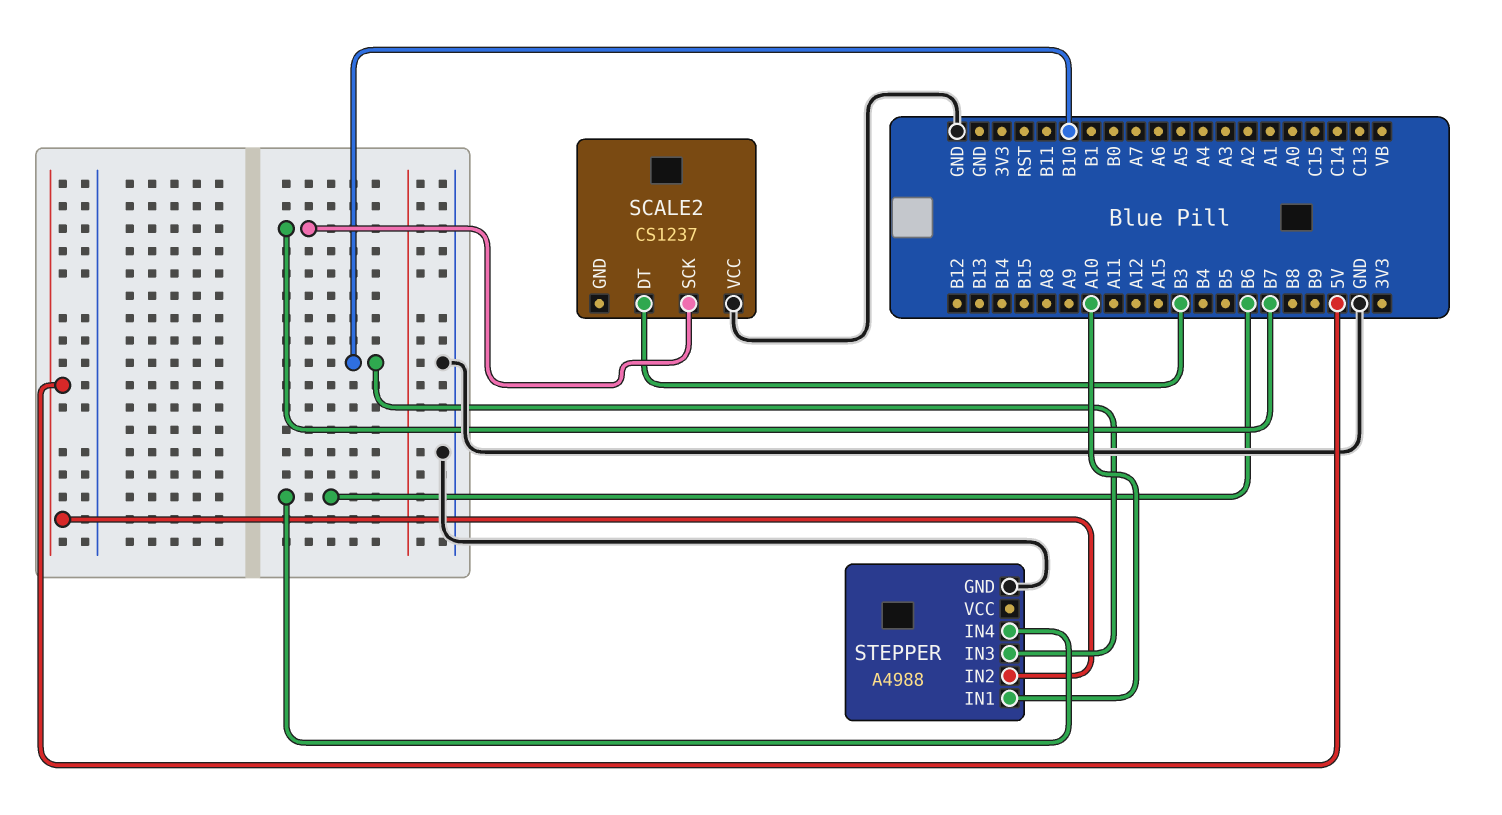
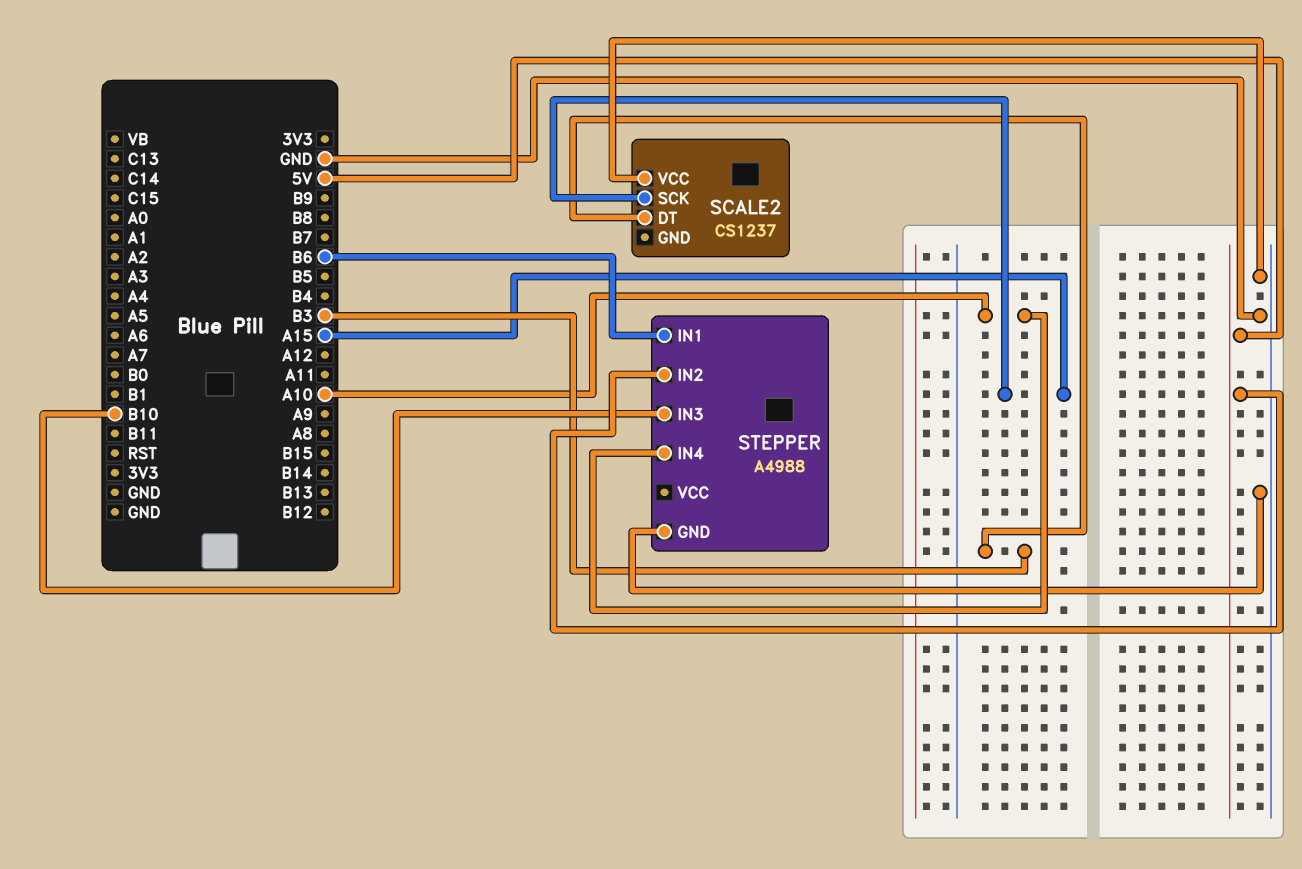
SCALE2 pin SCK: B7 -> A15
STEPPER pin IN1: A10 -> B6
STEPPER pin IN4: B6 -> A10

